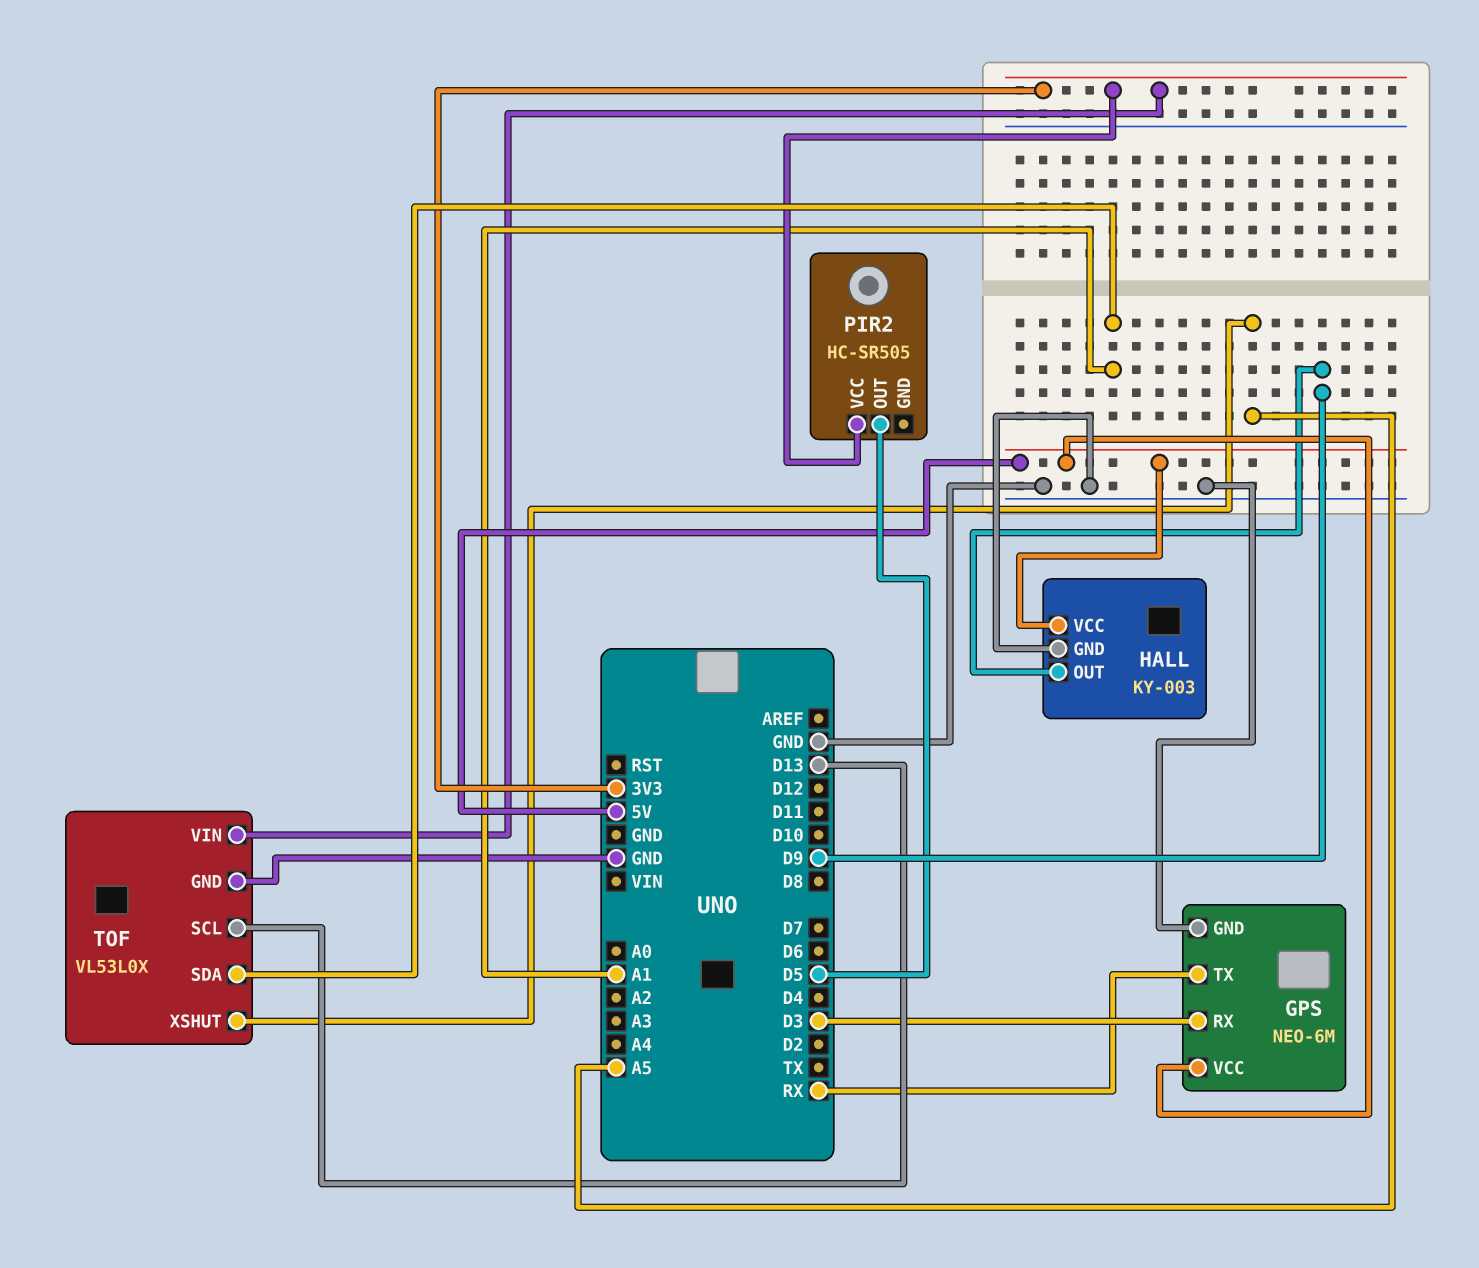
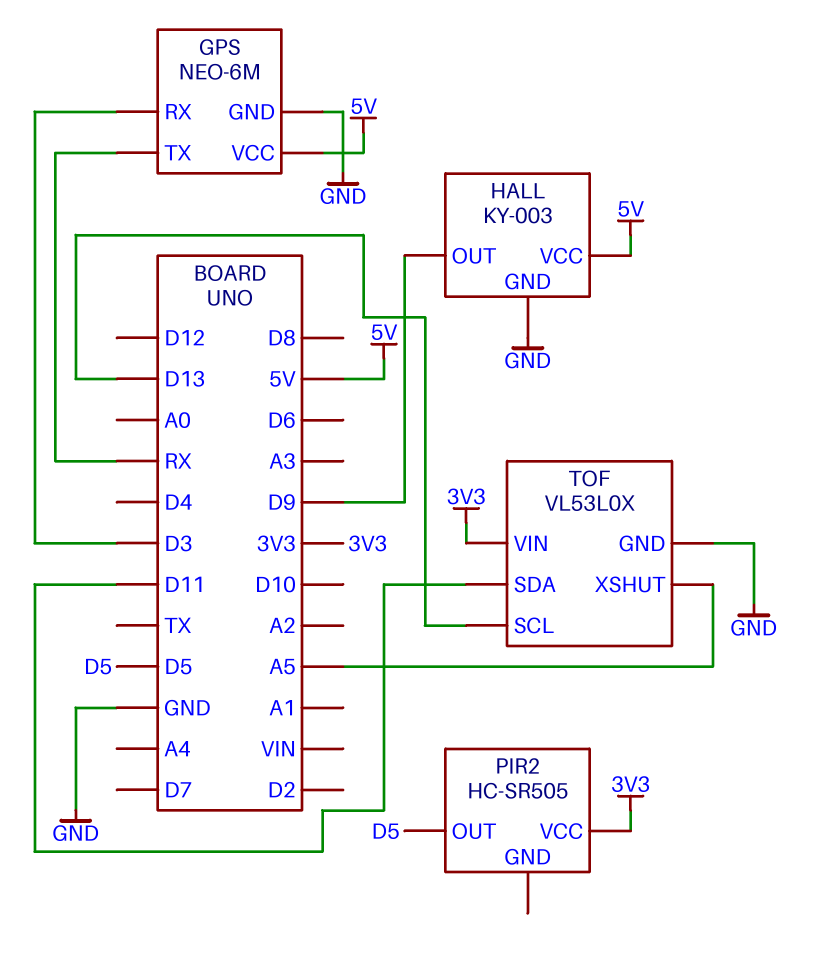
TOF pin SDA: A1 -> D11

